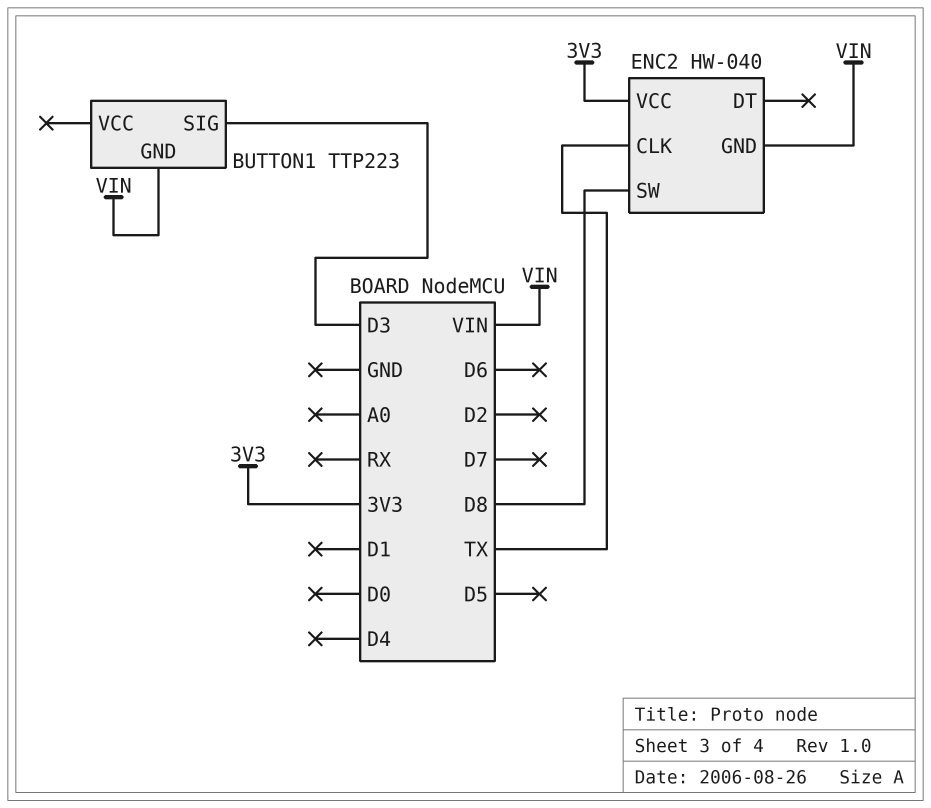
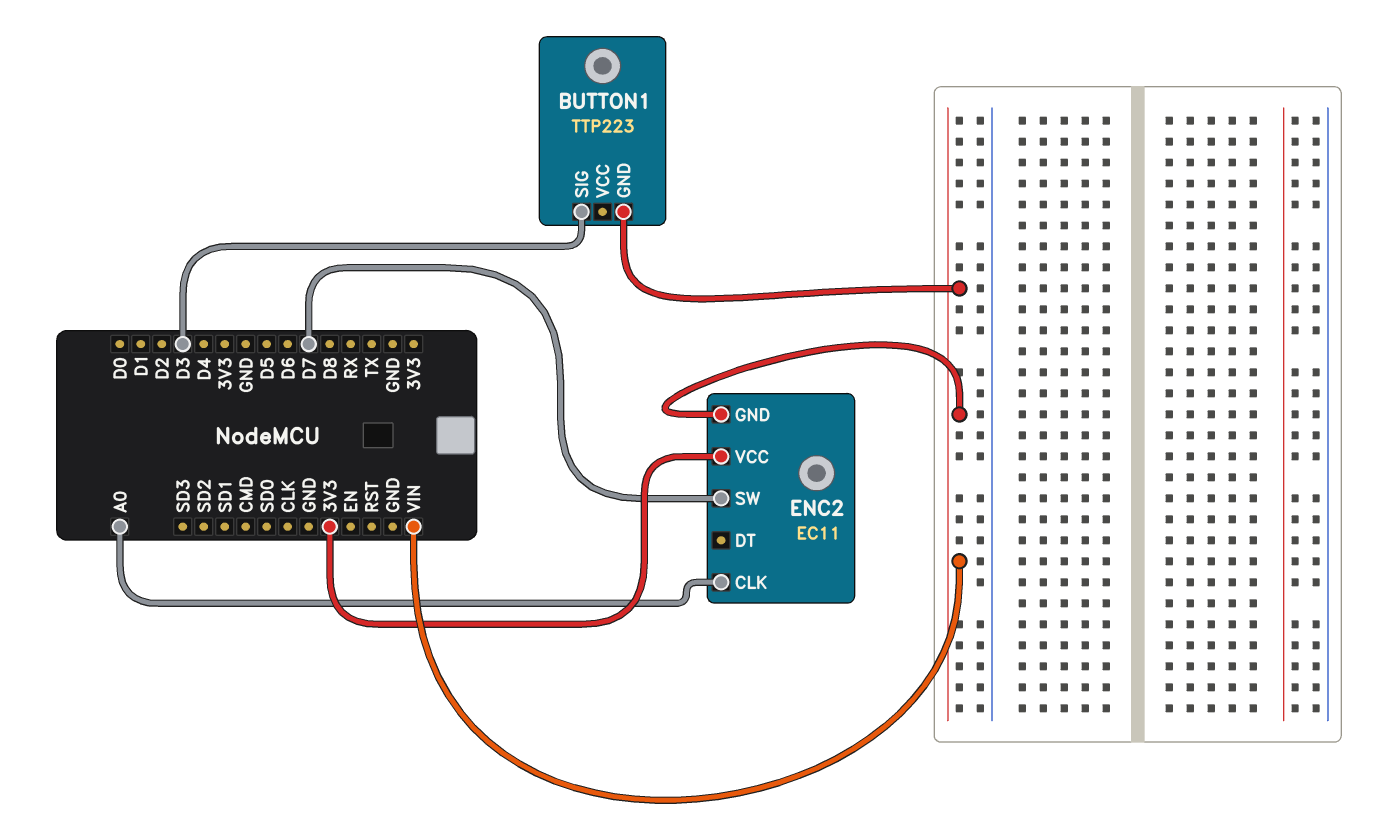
ENC2: HW-040 -> EC11
ENC2 pin CLK: TX -> A0
ENC2 pin SW: D8 -> D7

